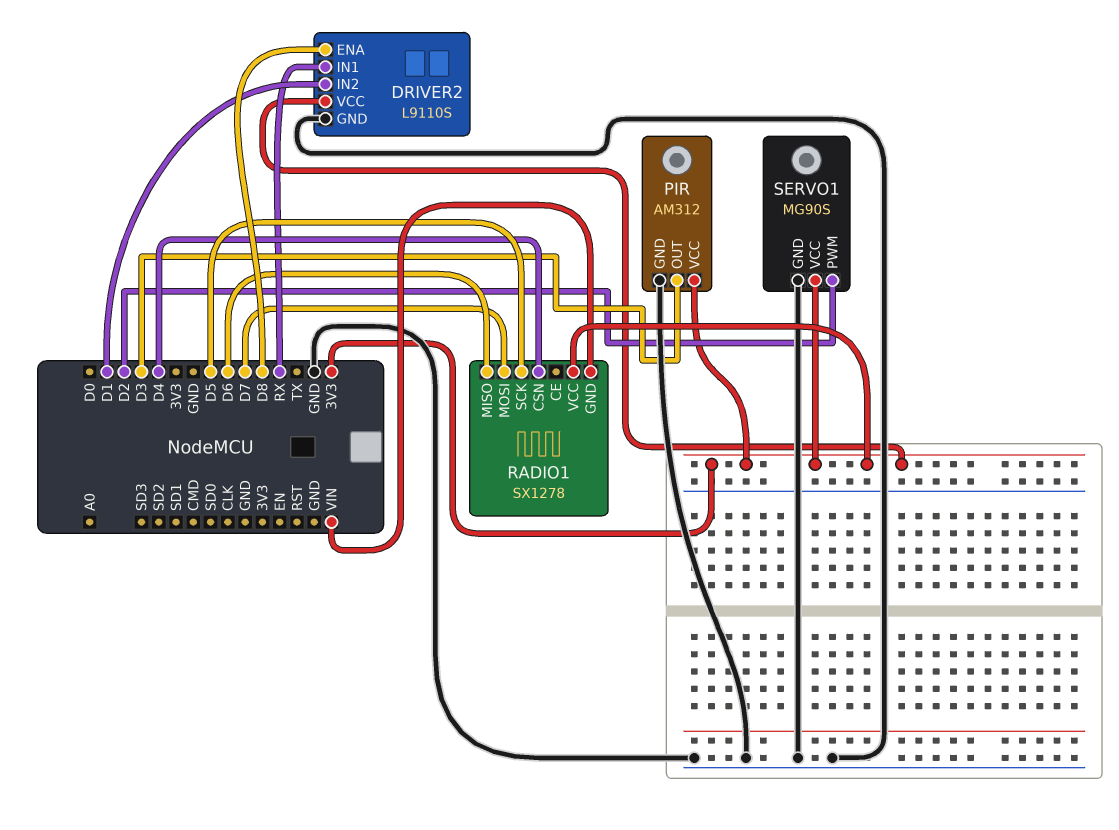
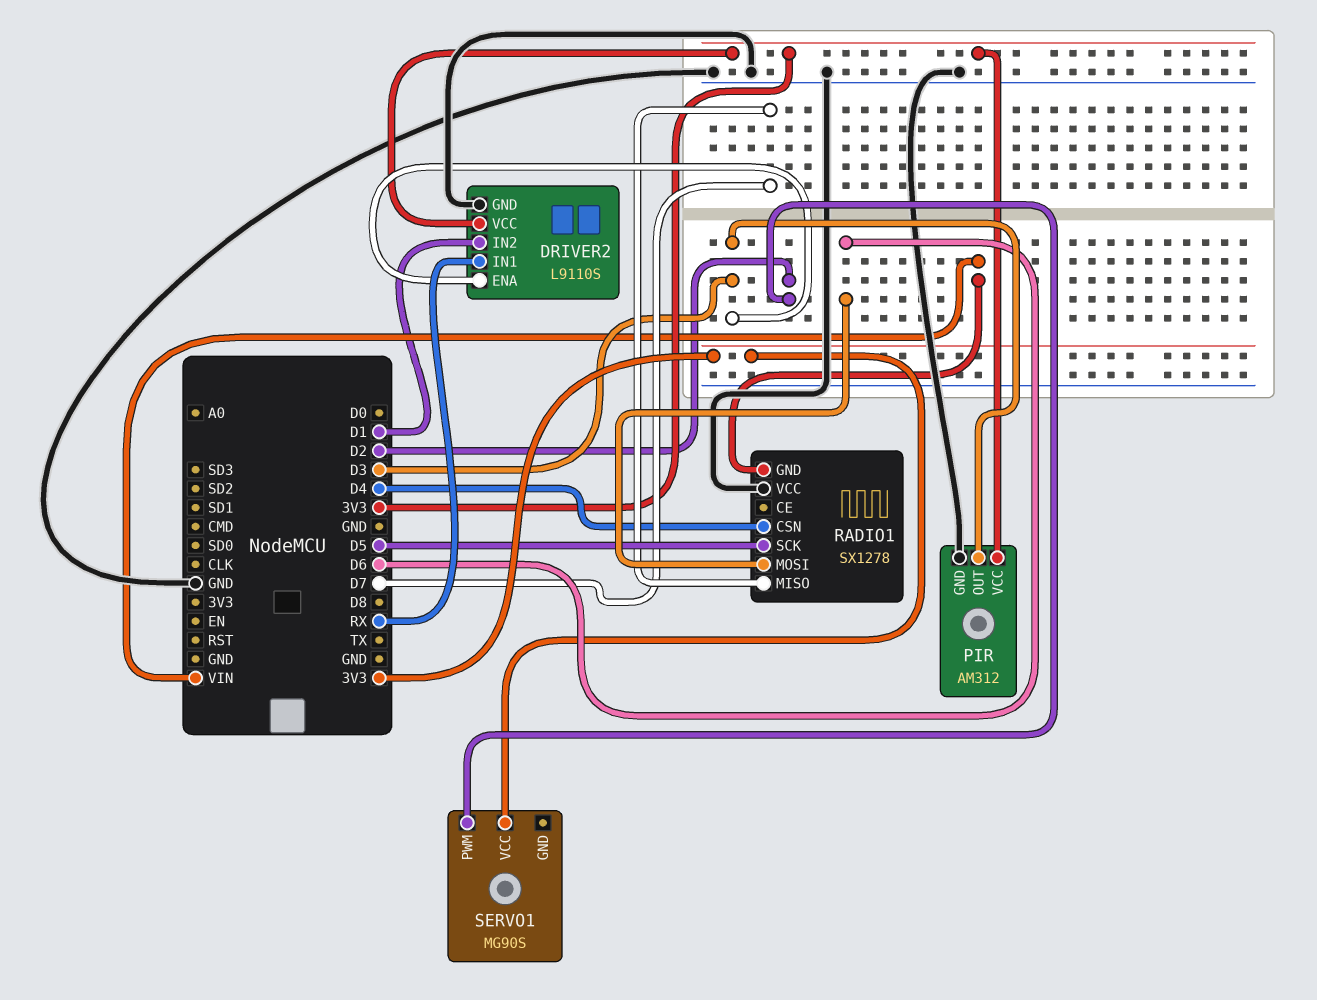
DRIVER2 pin ENA: D8 -> D3
RADIO1 pin MISO: D6 -> D7
RADIO1 pin MOSI: D7 -> D6
RADIO1 pin VCC: 3V3 -> GND
SERVO1 pin GND: GND -> none

